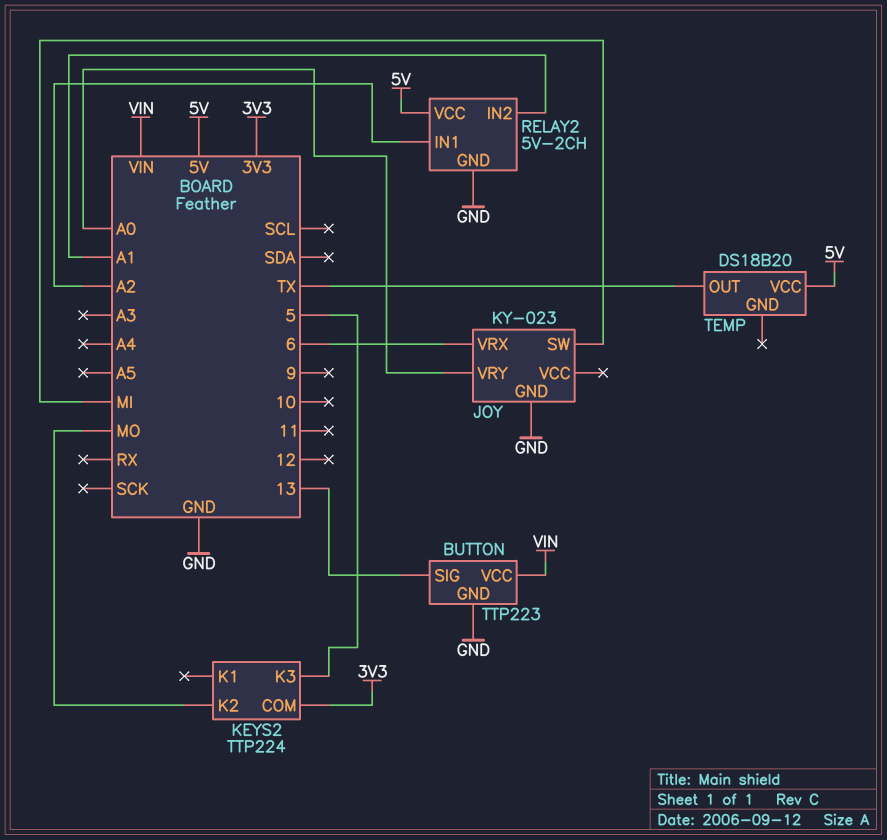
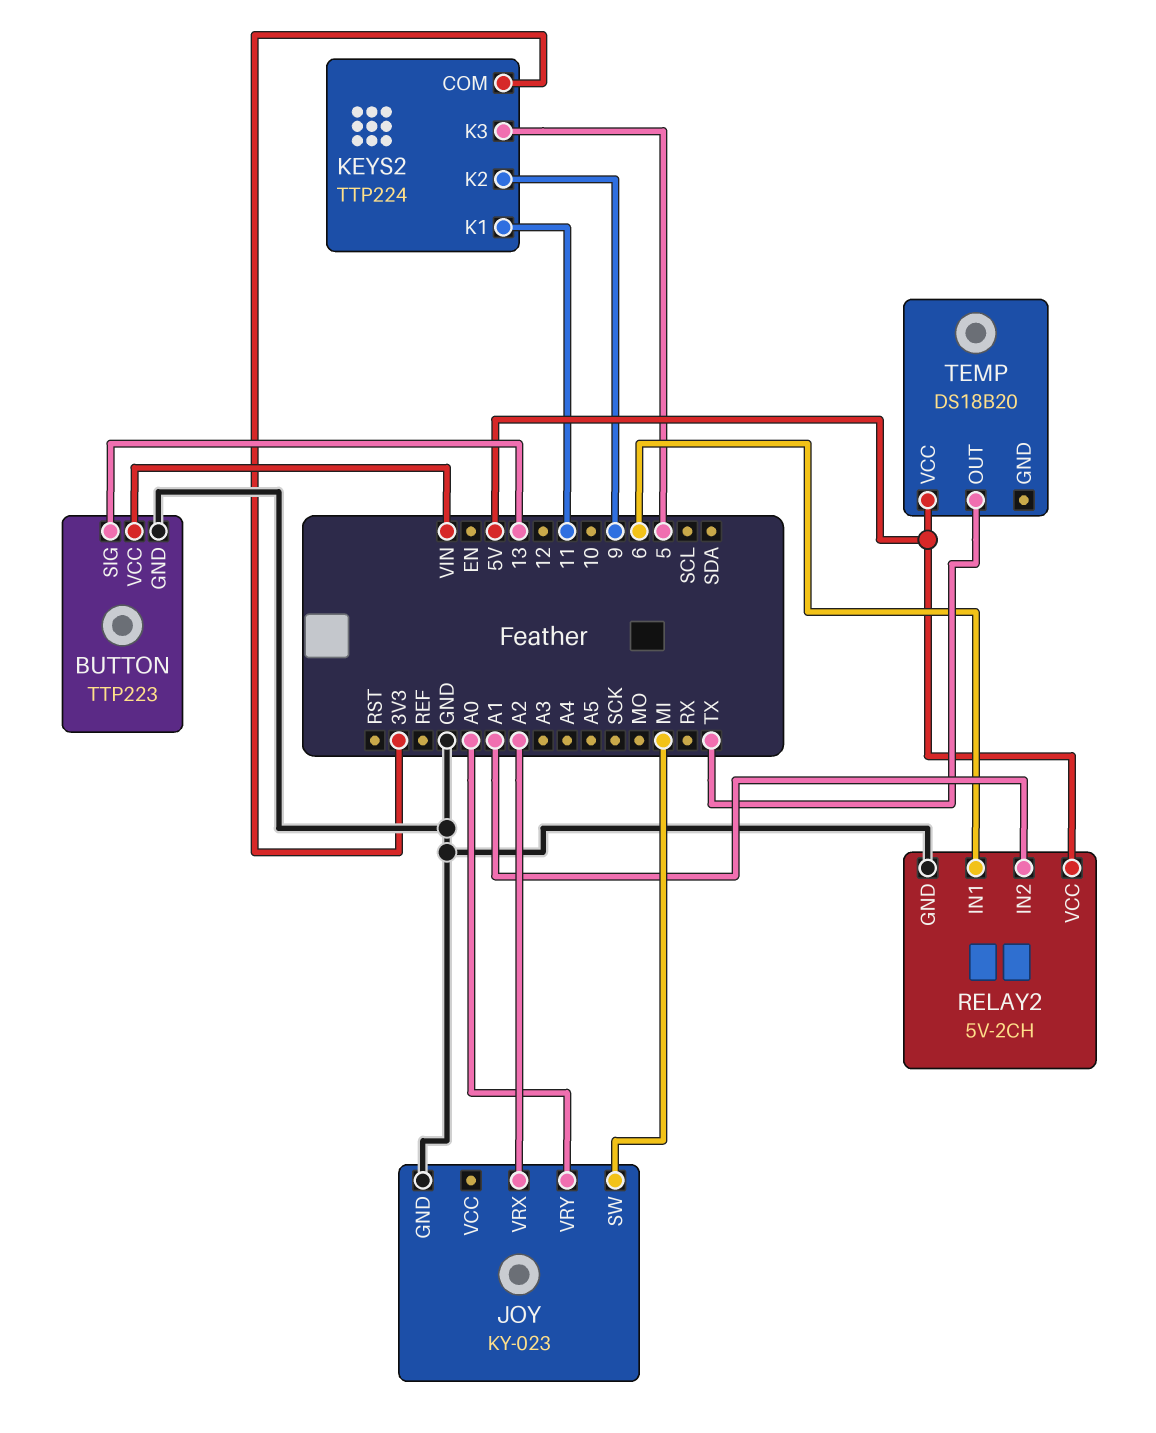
JOY pin VRX: 6 -> A2
KEYS2 pin K1: none -> 11
KEYS2 pin K2: MO -> 9
RELAY2 pin IN1: A2 -> 6

